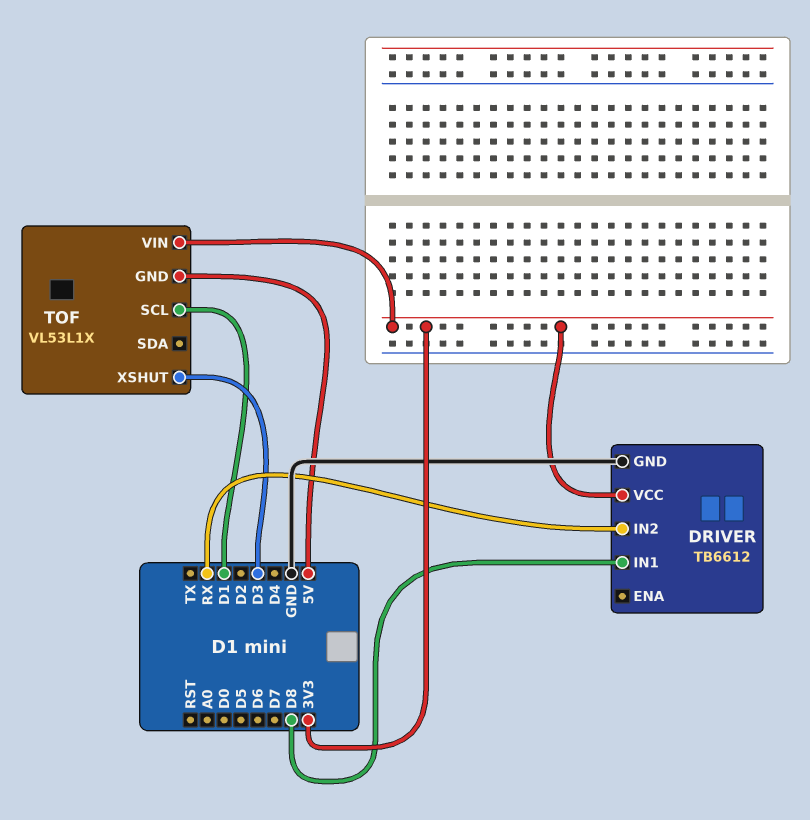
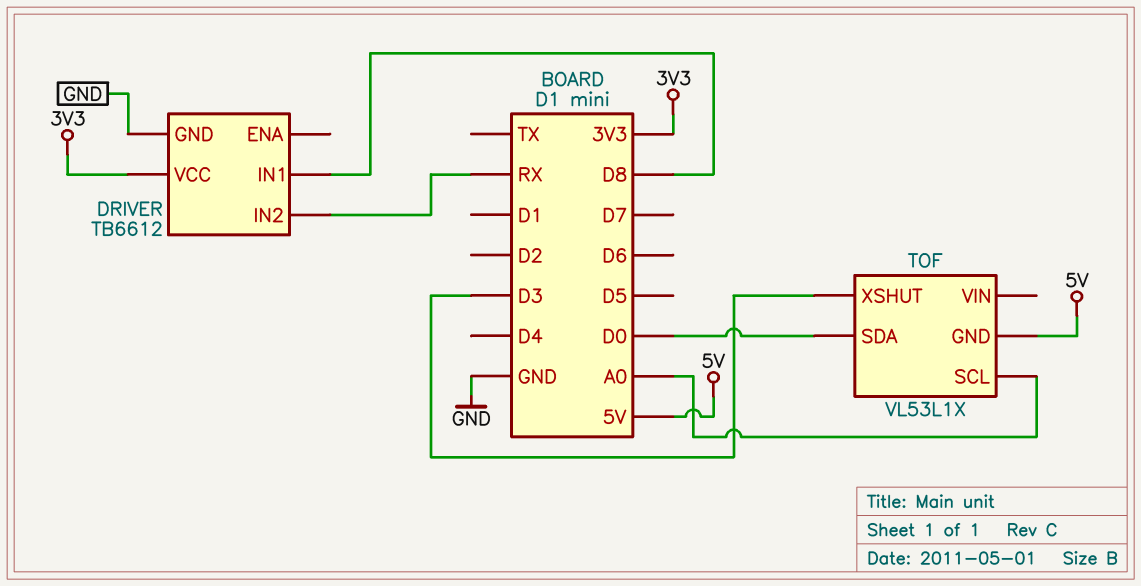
TOF pin SCL: D1 -> A0
TOF pin SDA: none -> D0
TOF pin VIN: 3V3 -> none

